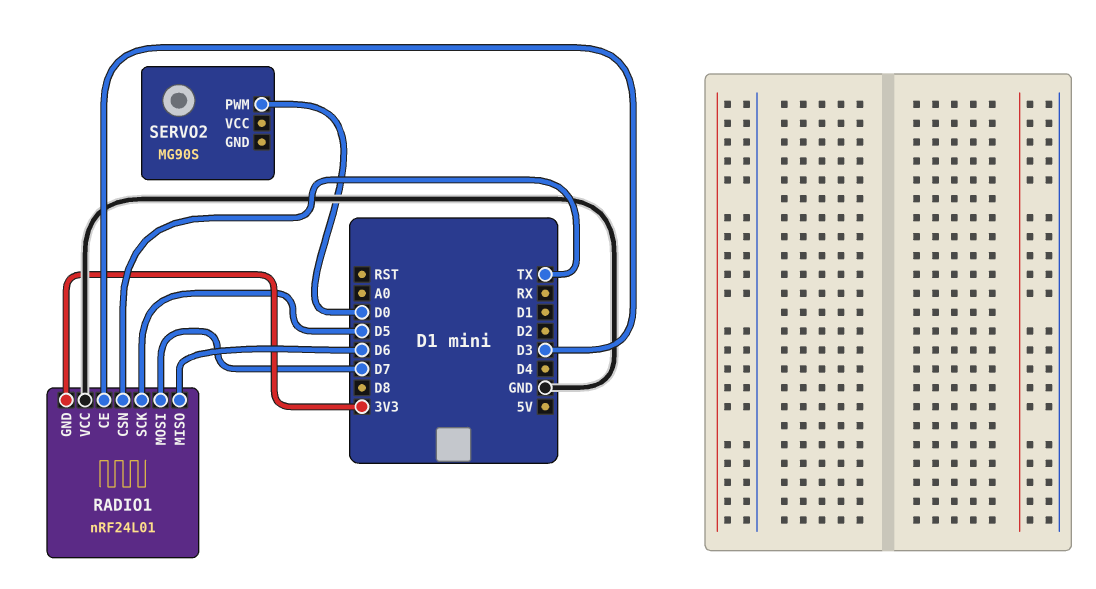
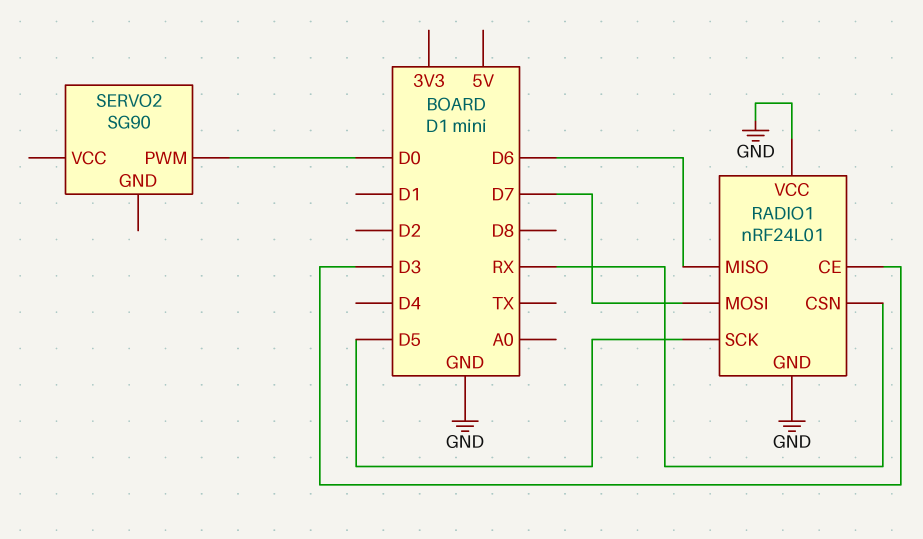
RADIO1 pin CSN: TX -> RX
RADIO1 pin GND: 3V3 -> GND
SERVO2: MG90S -> SG90

